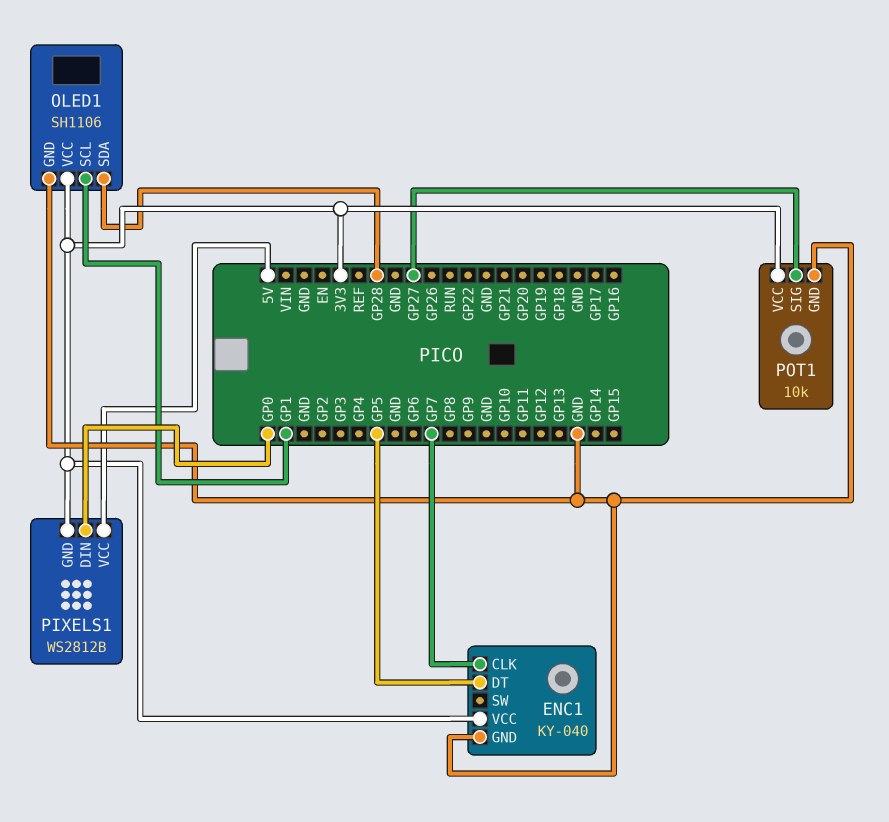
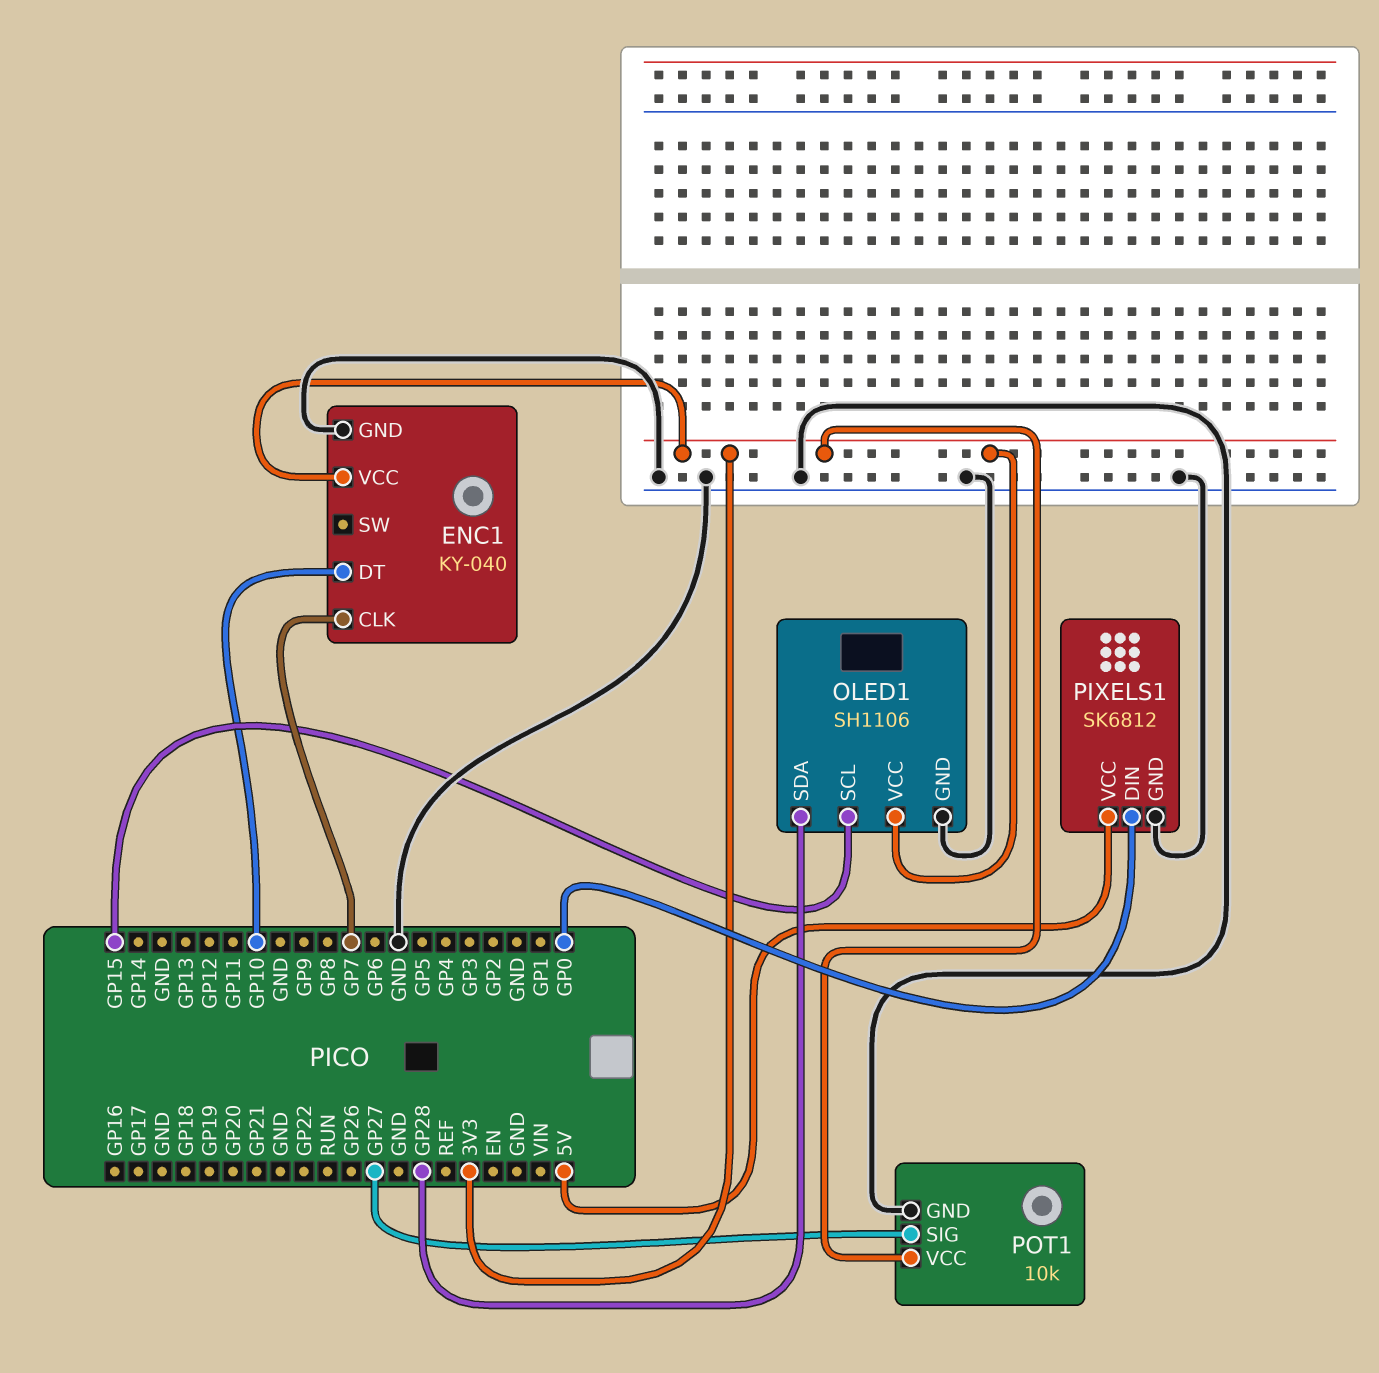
ENC1 pin DT: GP5 -> GP10
OLED1 pin SCL: GP1 -> GP15
PIXELS1: WS2812B -> SK6812
PIXELS1 pin GND: 3V3 -> GND

